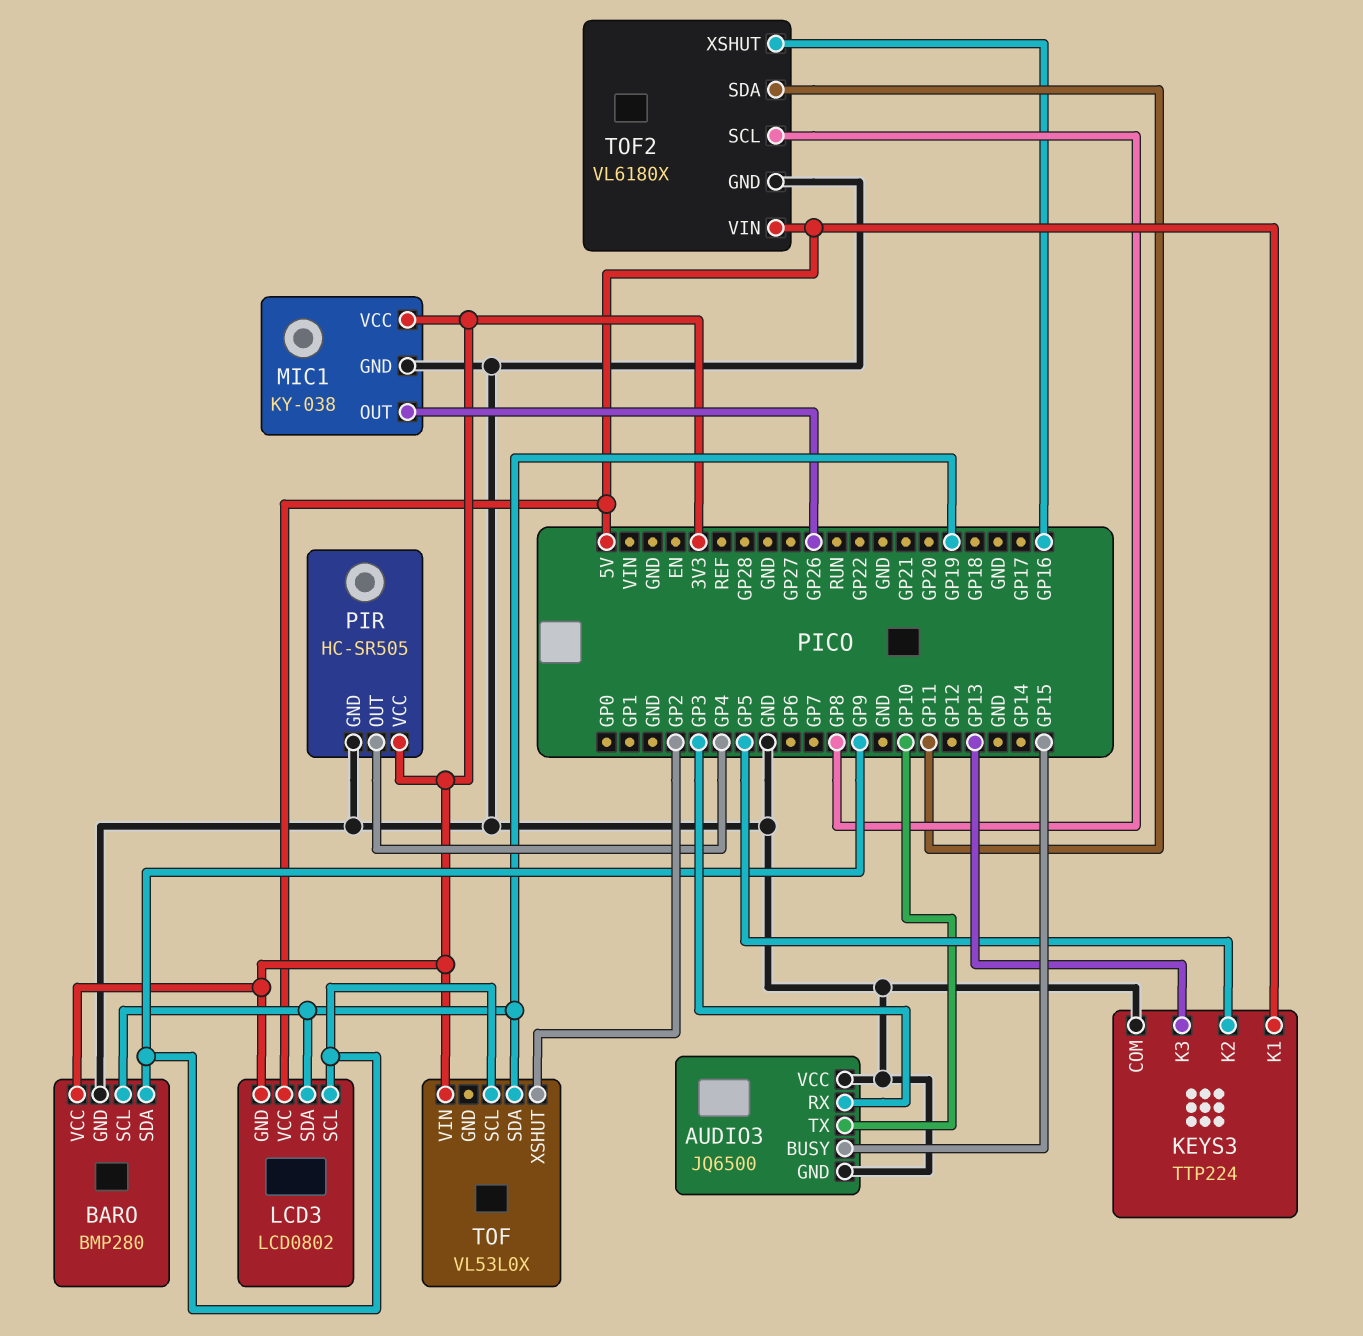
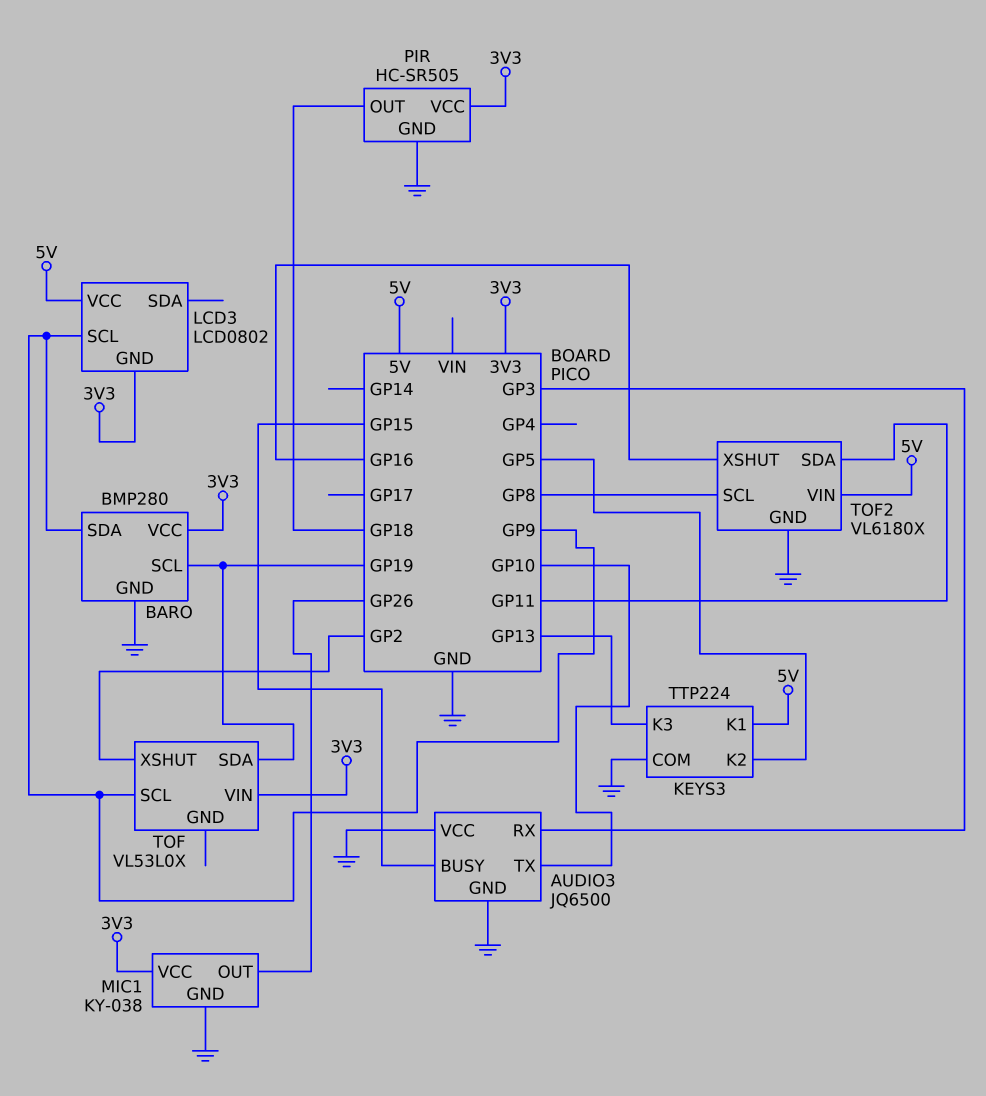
LCD3 pin SDA: GP19 -> none
PIR pin OUT: GP4 -> GP18

